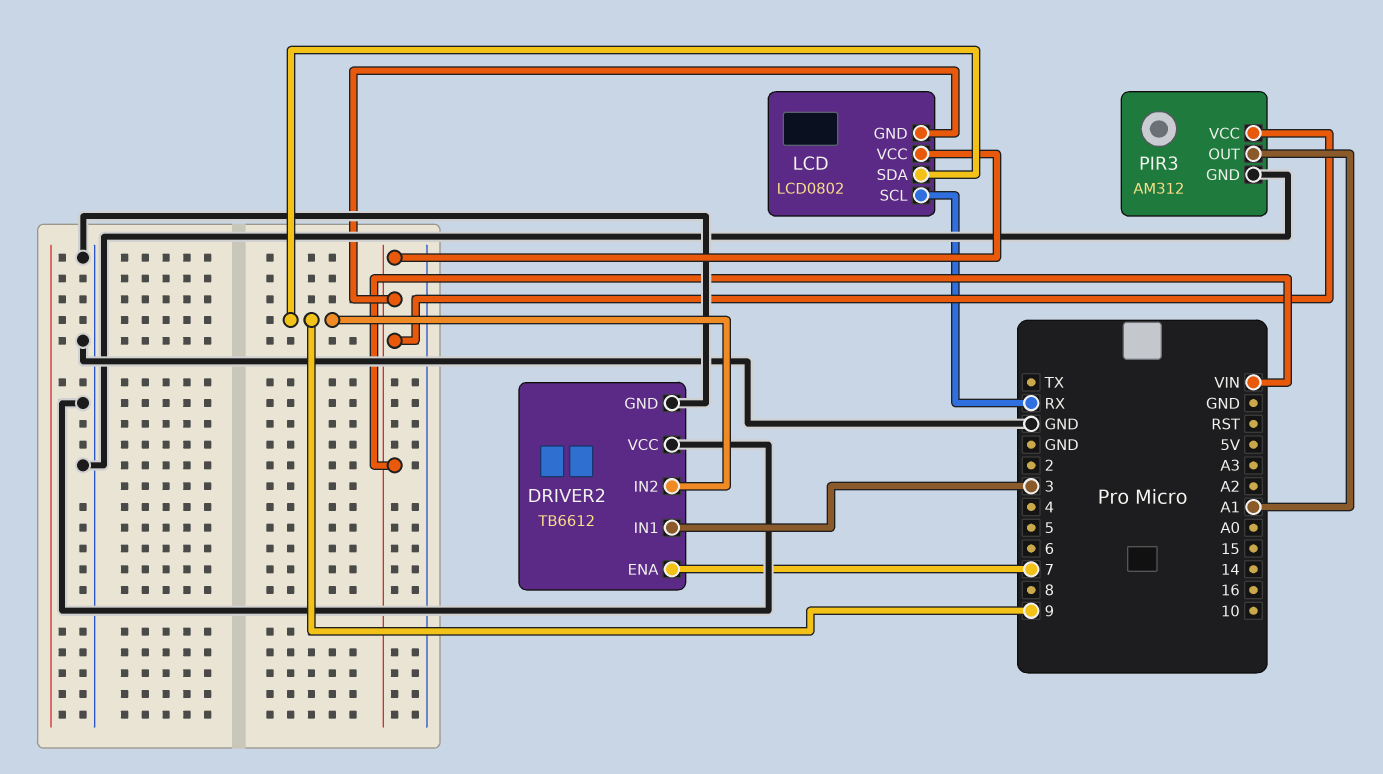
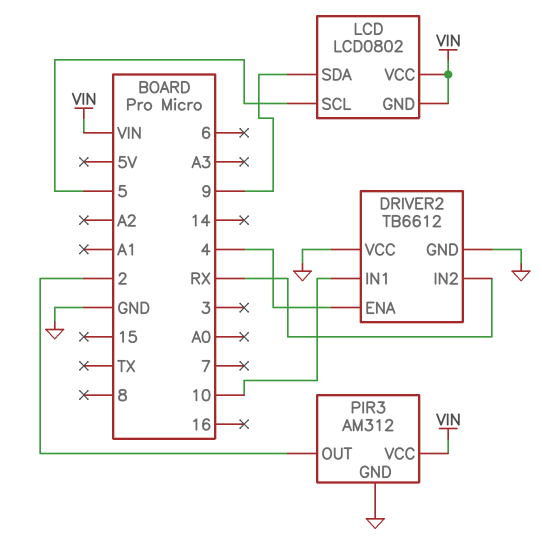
DRIVER2 pin ENA: 7 -> 4
DRIVER2 pin IN1: 3 -> 10
DRIVER2 pin IN2: 9 -> RX
LCD pin SCL: RX -> 5
PIR3 pin OUT: A1 -> 2

